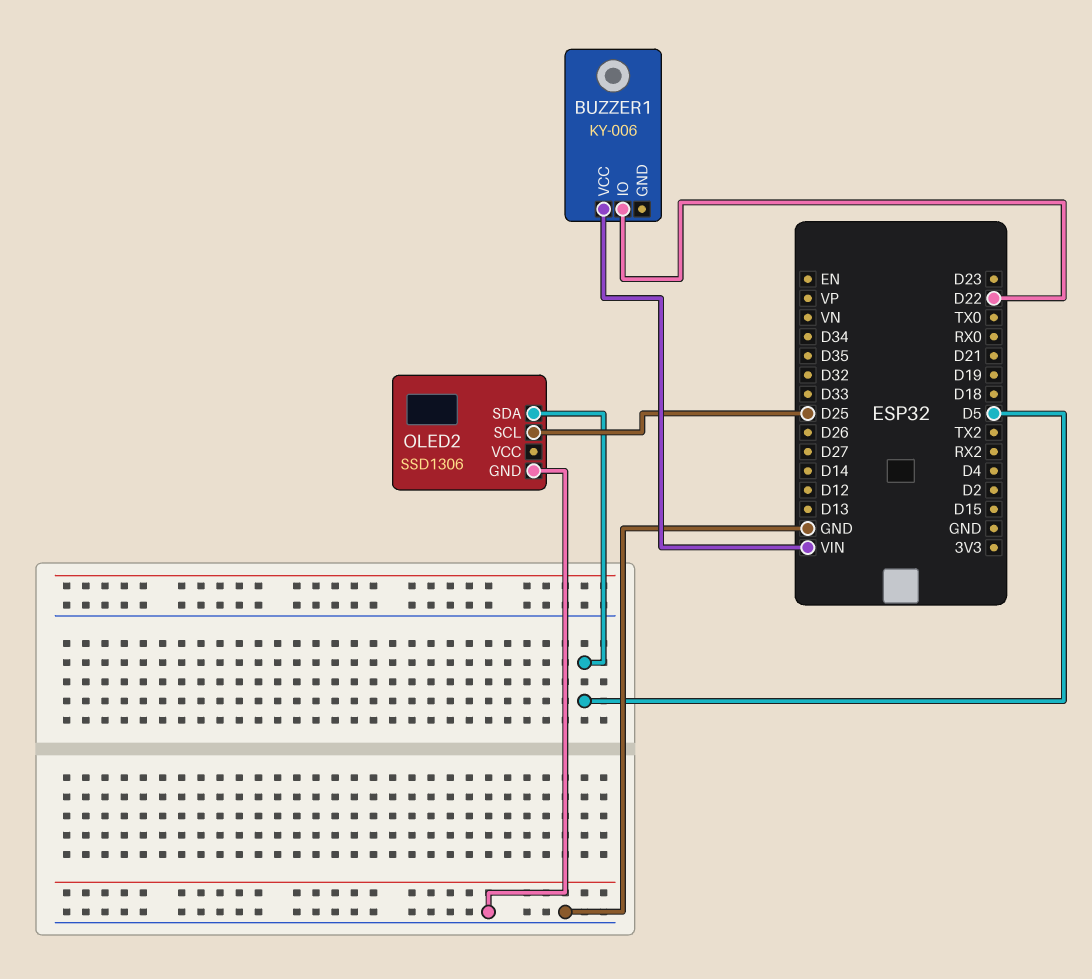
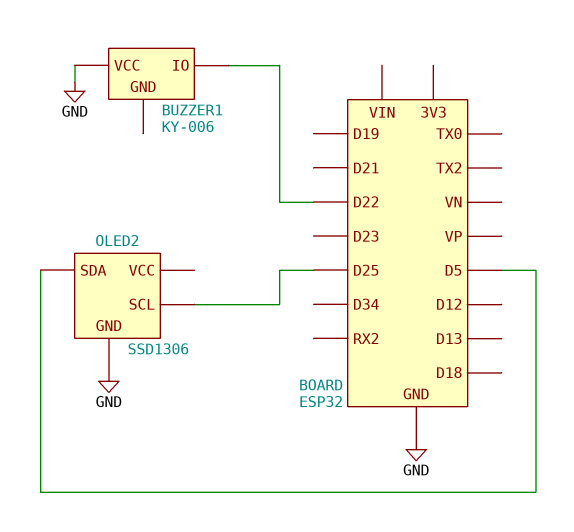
BUZZER1 pin VCC: VIN -> GND

